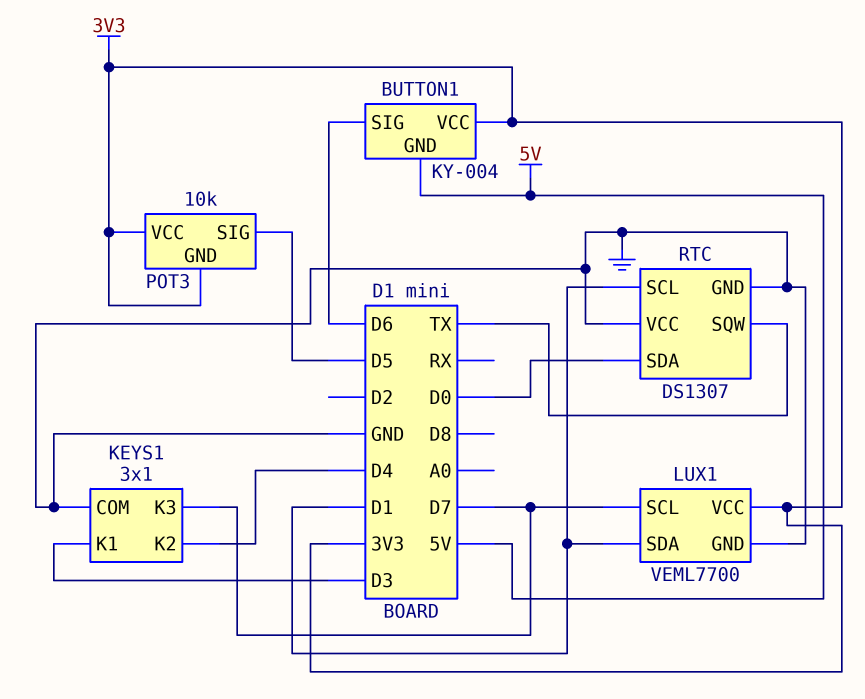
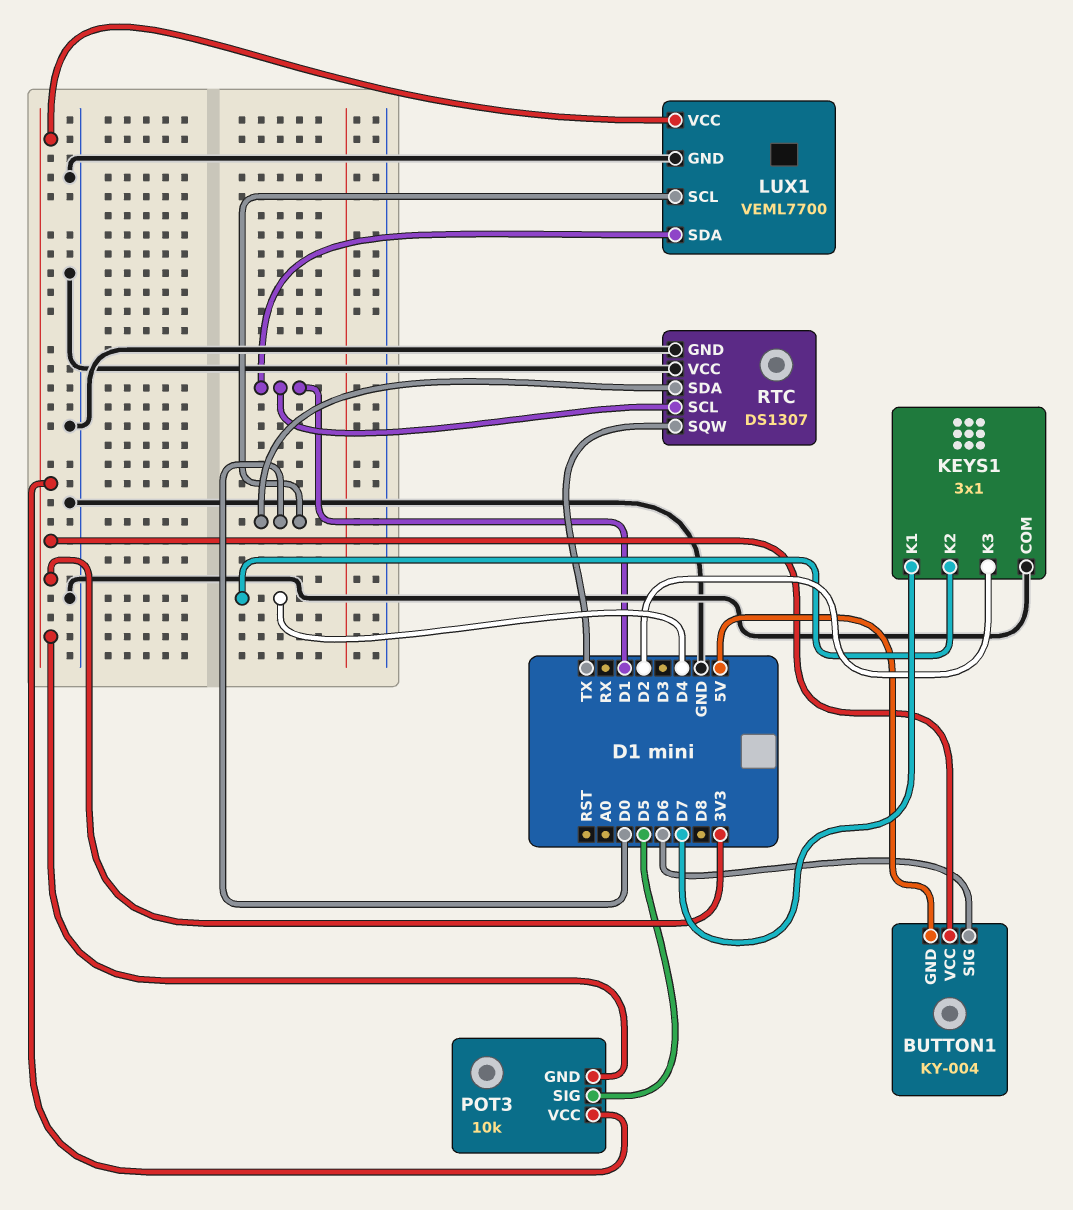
KEYS1 pin K1: D3 -> D7
KEYS1 pin K3: D7 -> D2
LUX1 pin SCL: D7 -> D0

